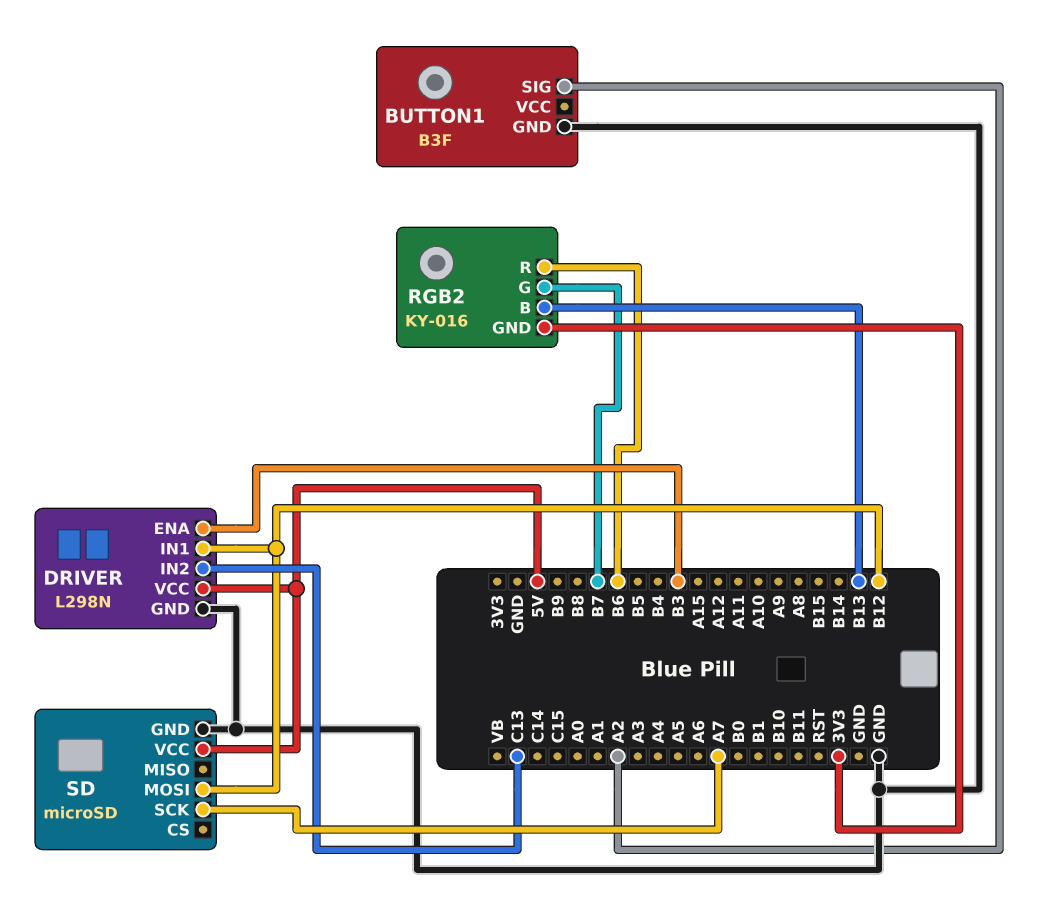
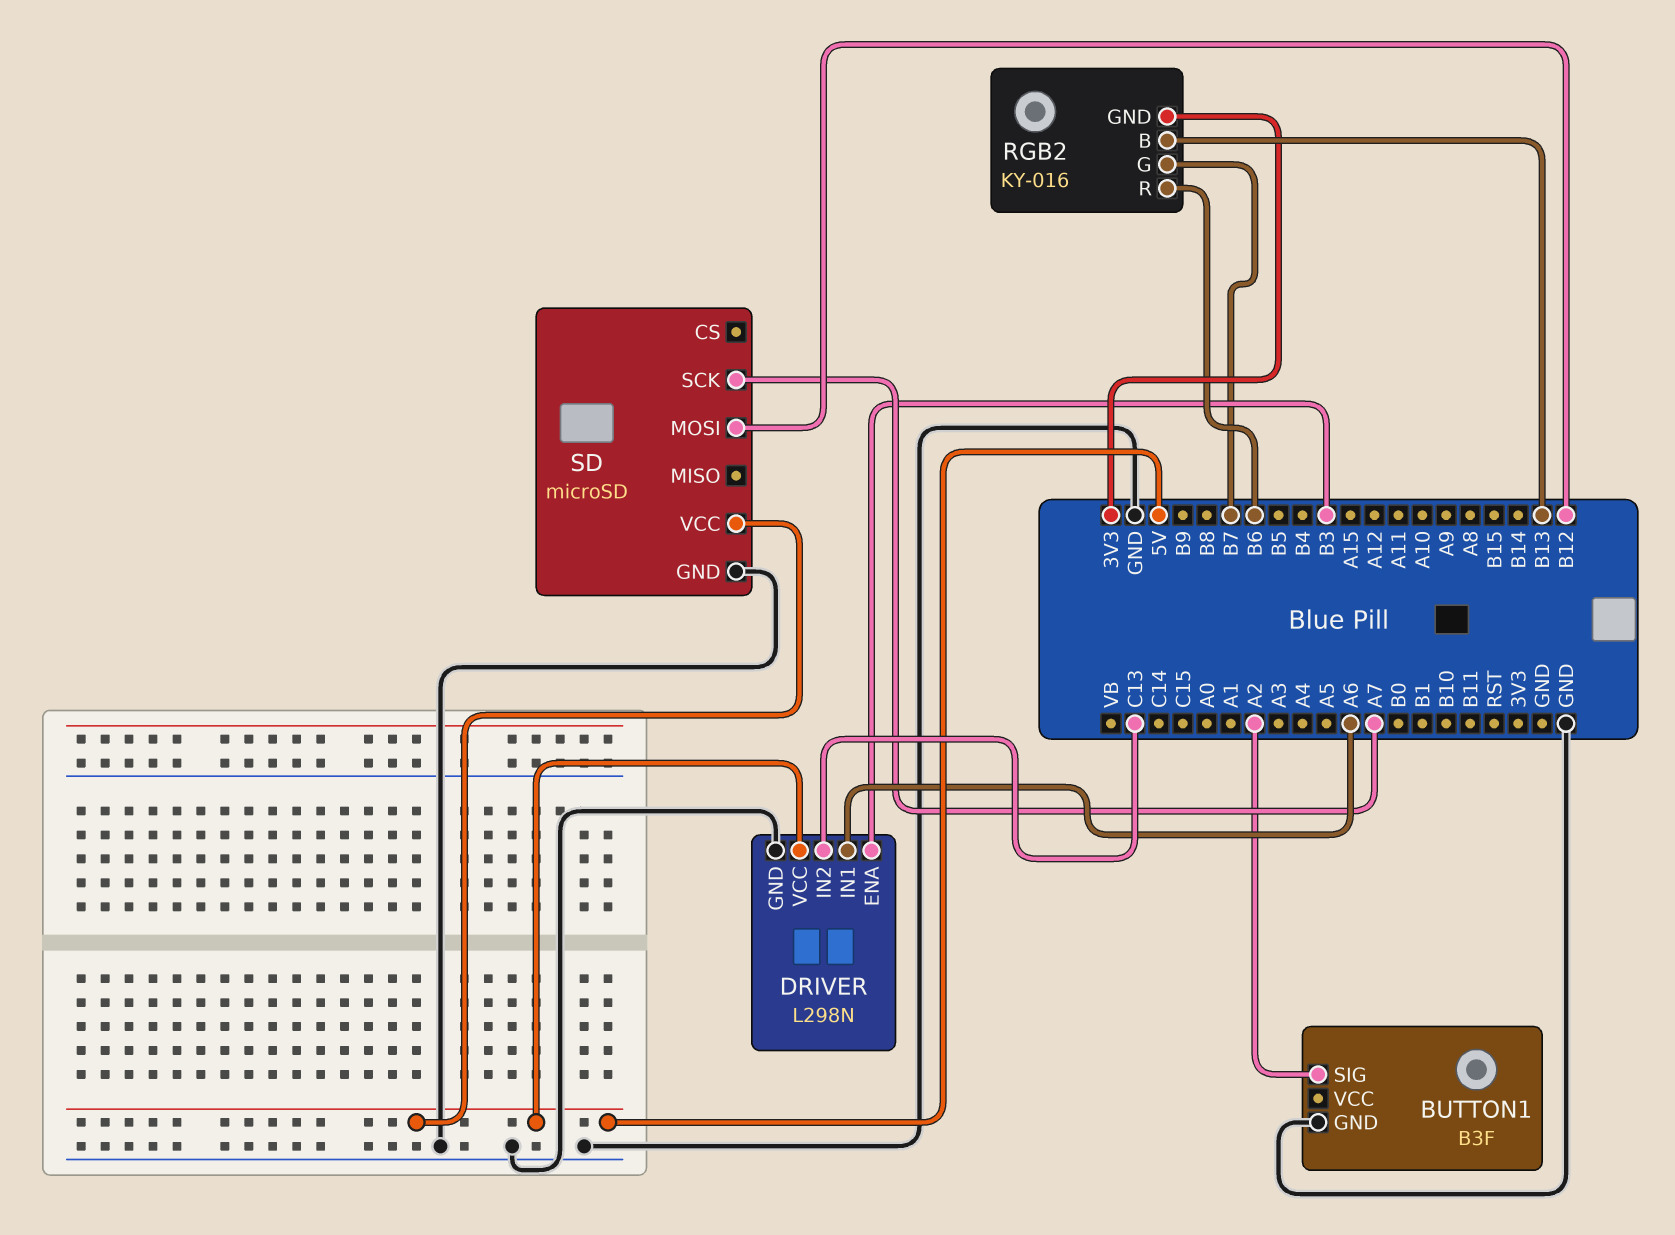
DRIVER pin IN1: B12 -> A6

